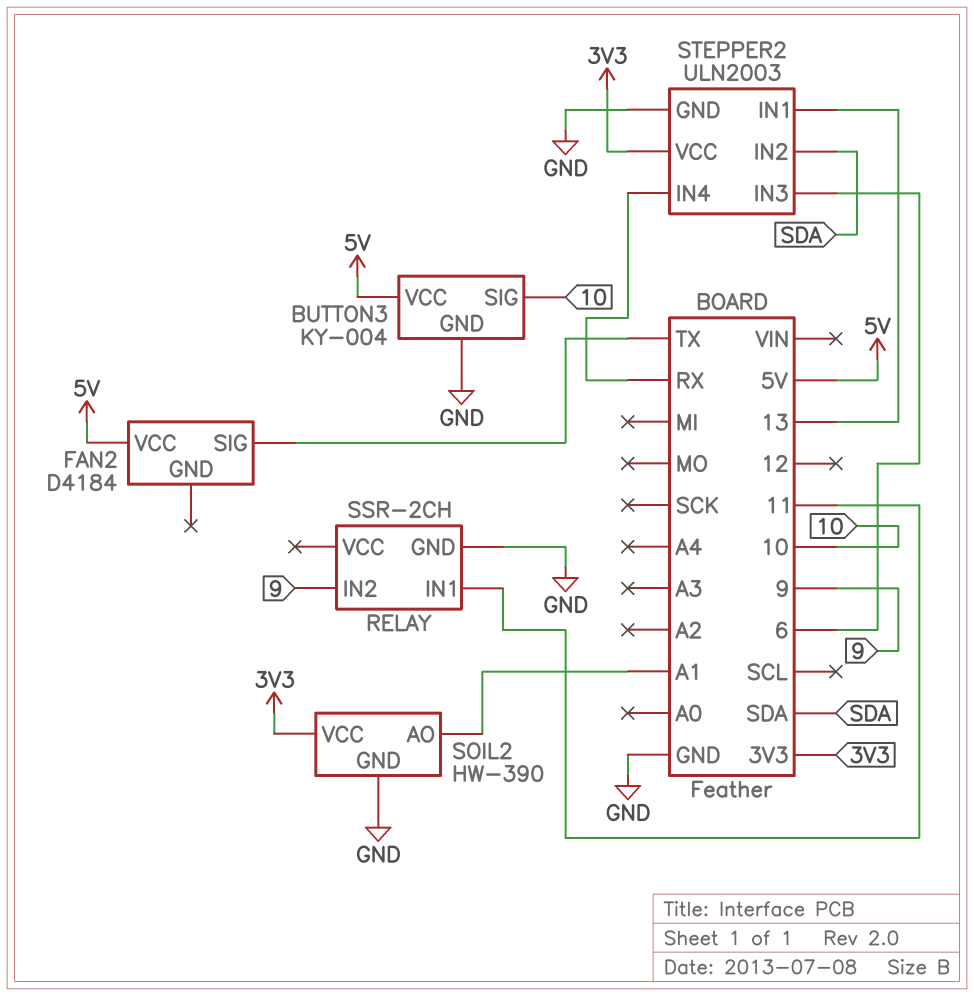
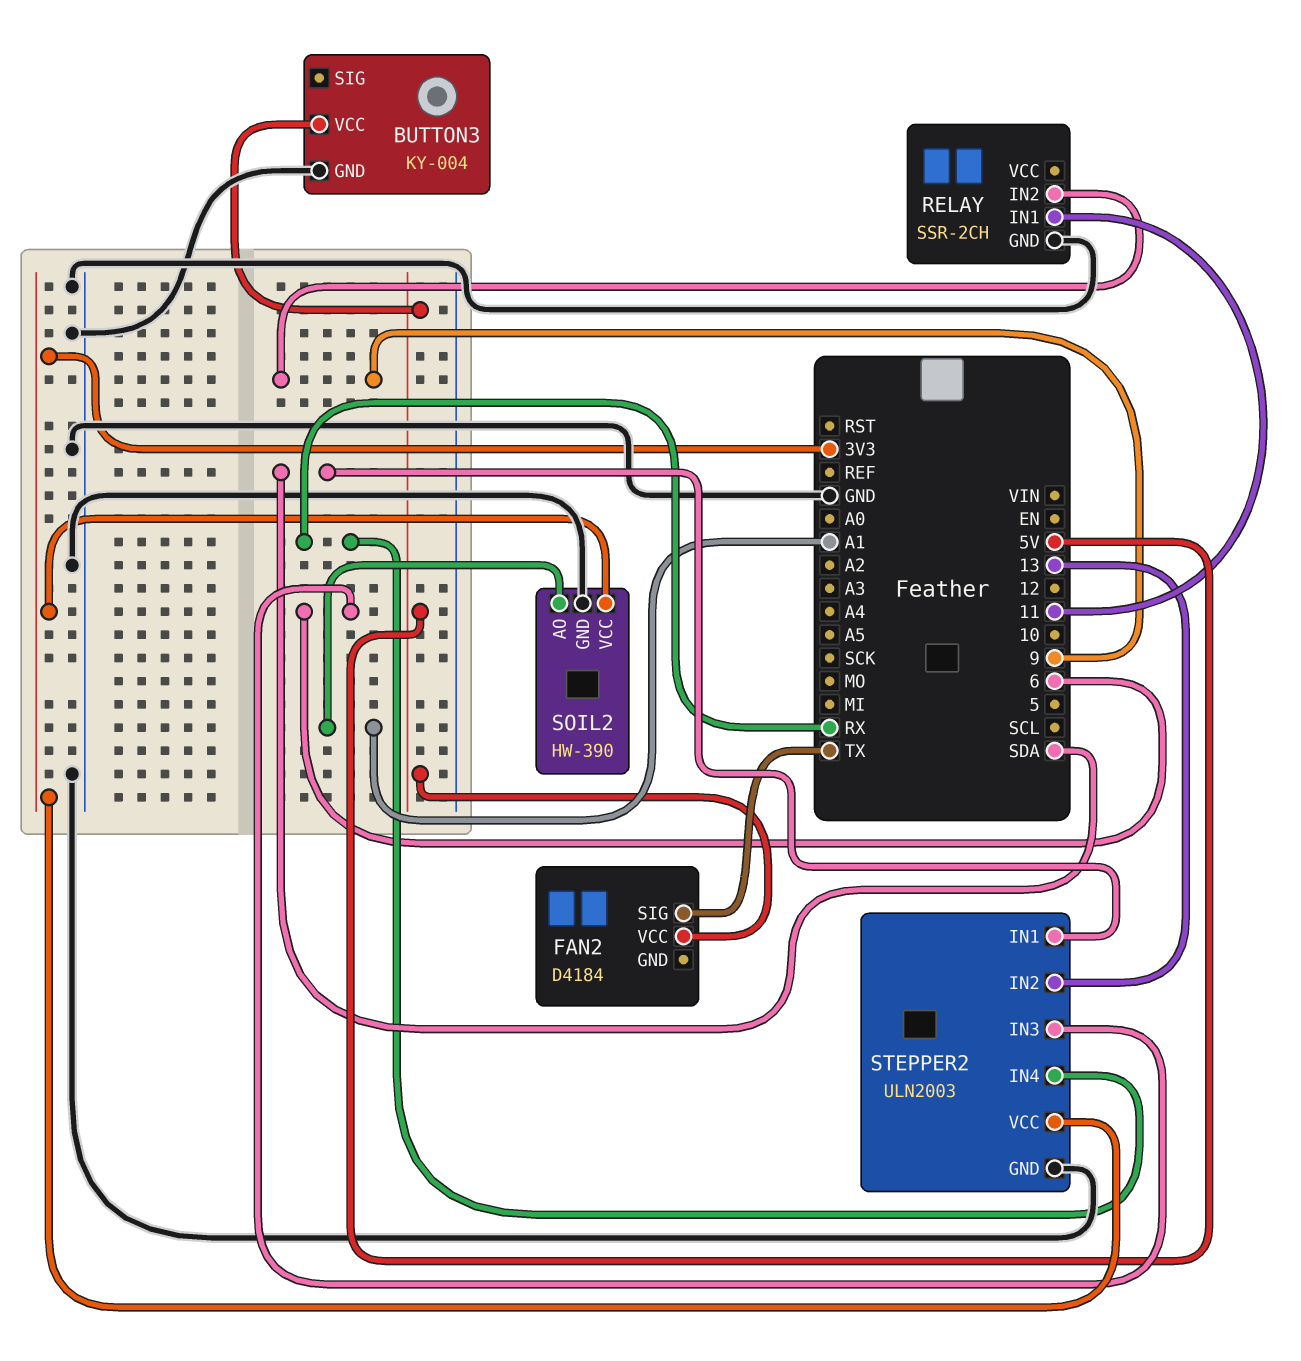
BUTTON3 pin SIG: 10 -> none
STEPPER2 pin IN1: 13 -> SDA
STEPPER2 pin IN2: SDA -> 13

